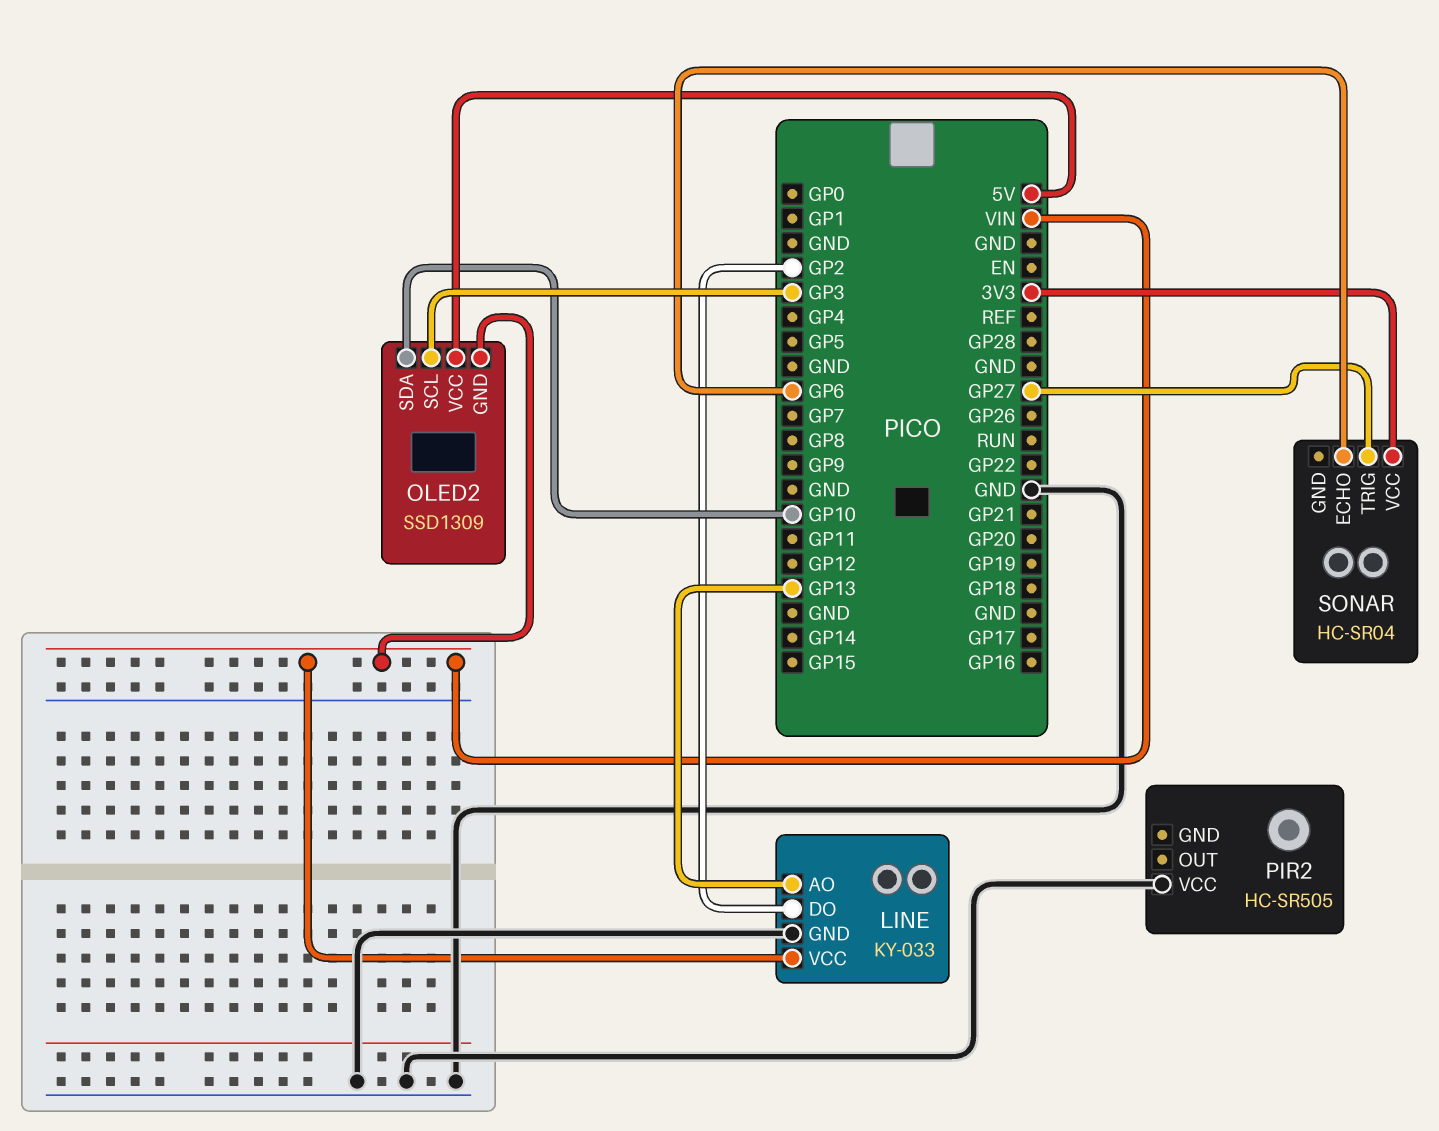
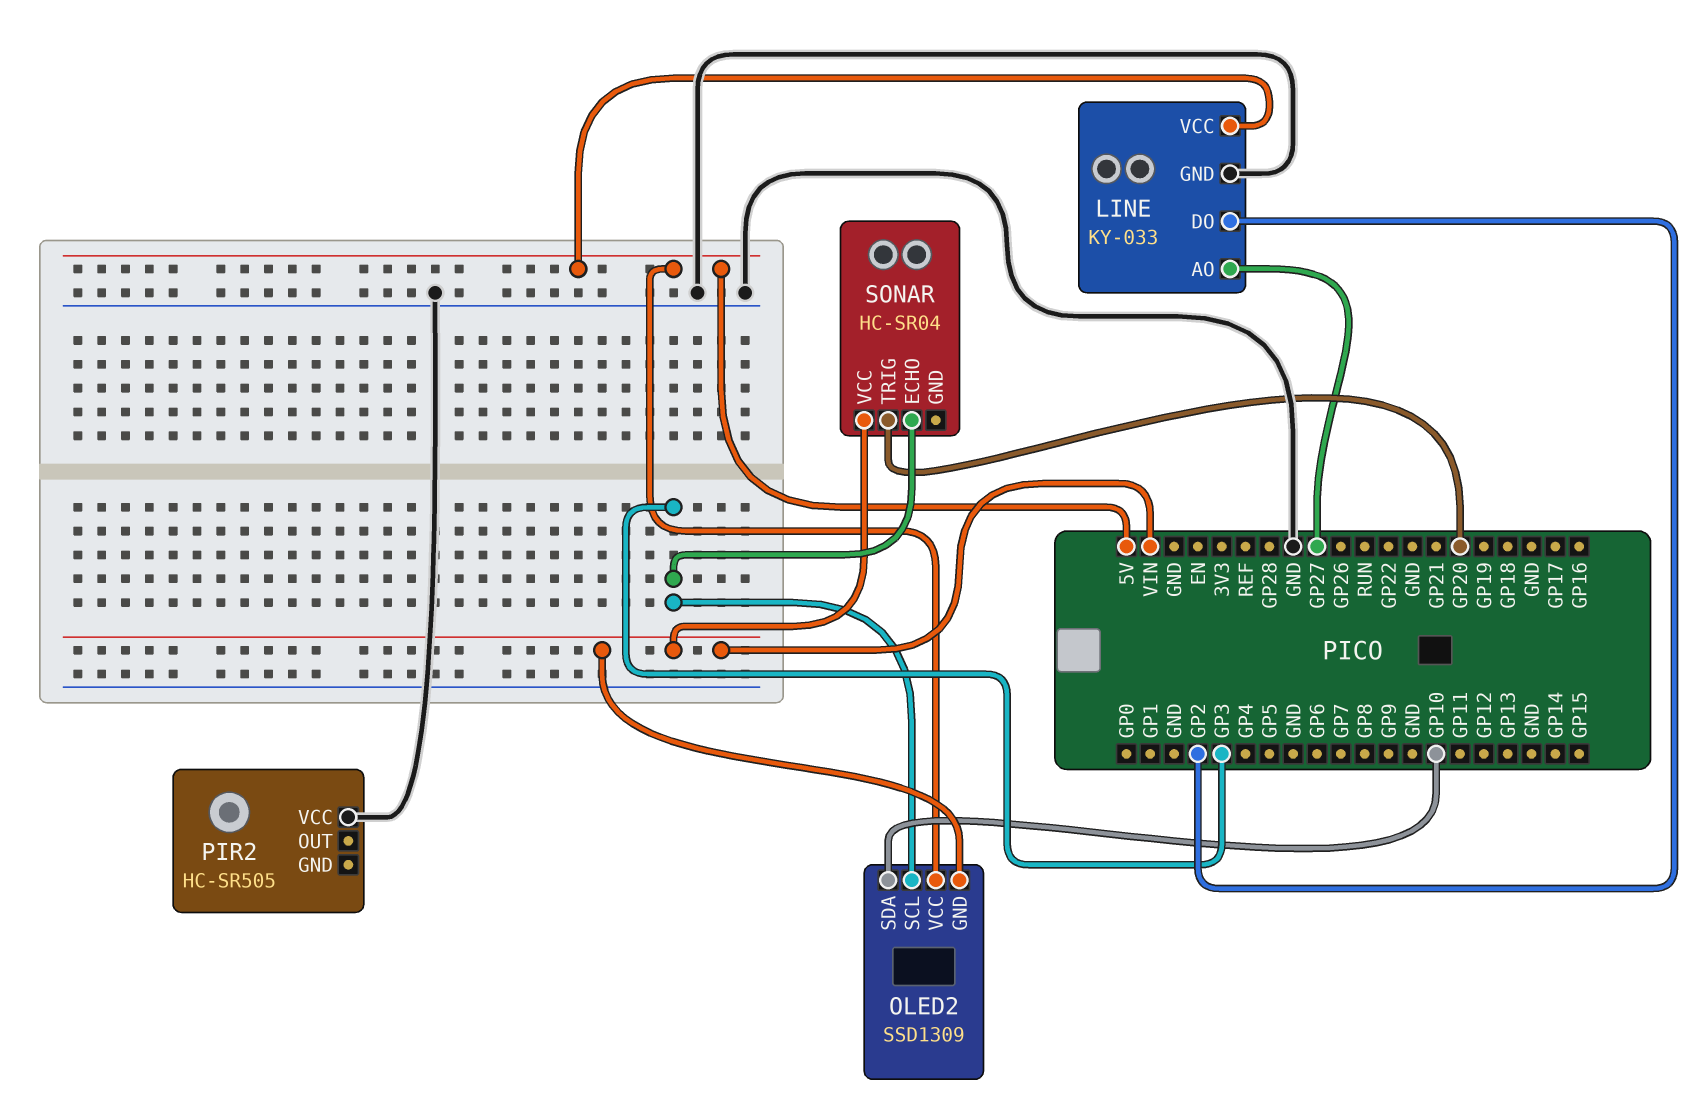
LINE pin AO: GP13 -> GP27
LINE pin VCC: VIN -> 5V
SONAR pin ECHO: GP6 -> GP3
SONAR pin TRIG: GP27 -> GP20
SONAR pin VCC: 3V3 -> VIN

